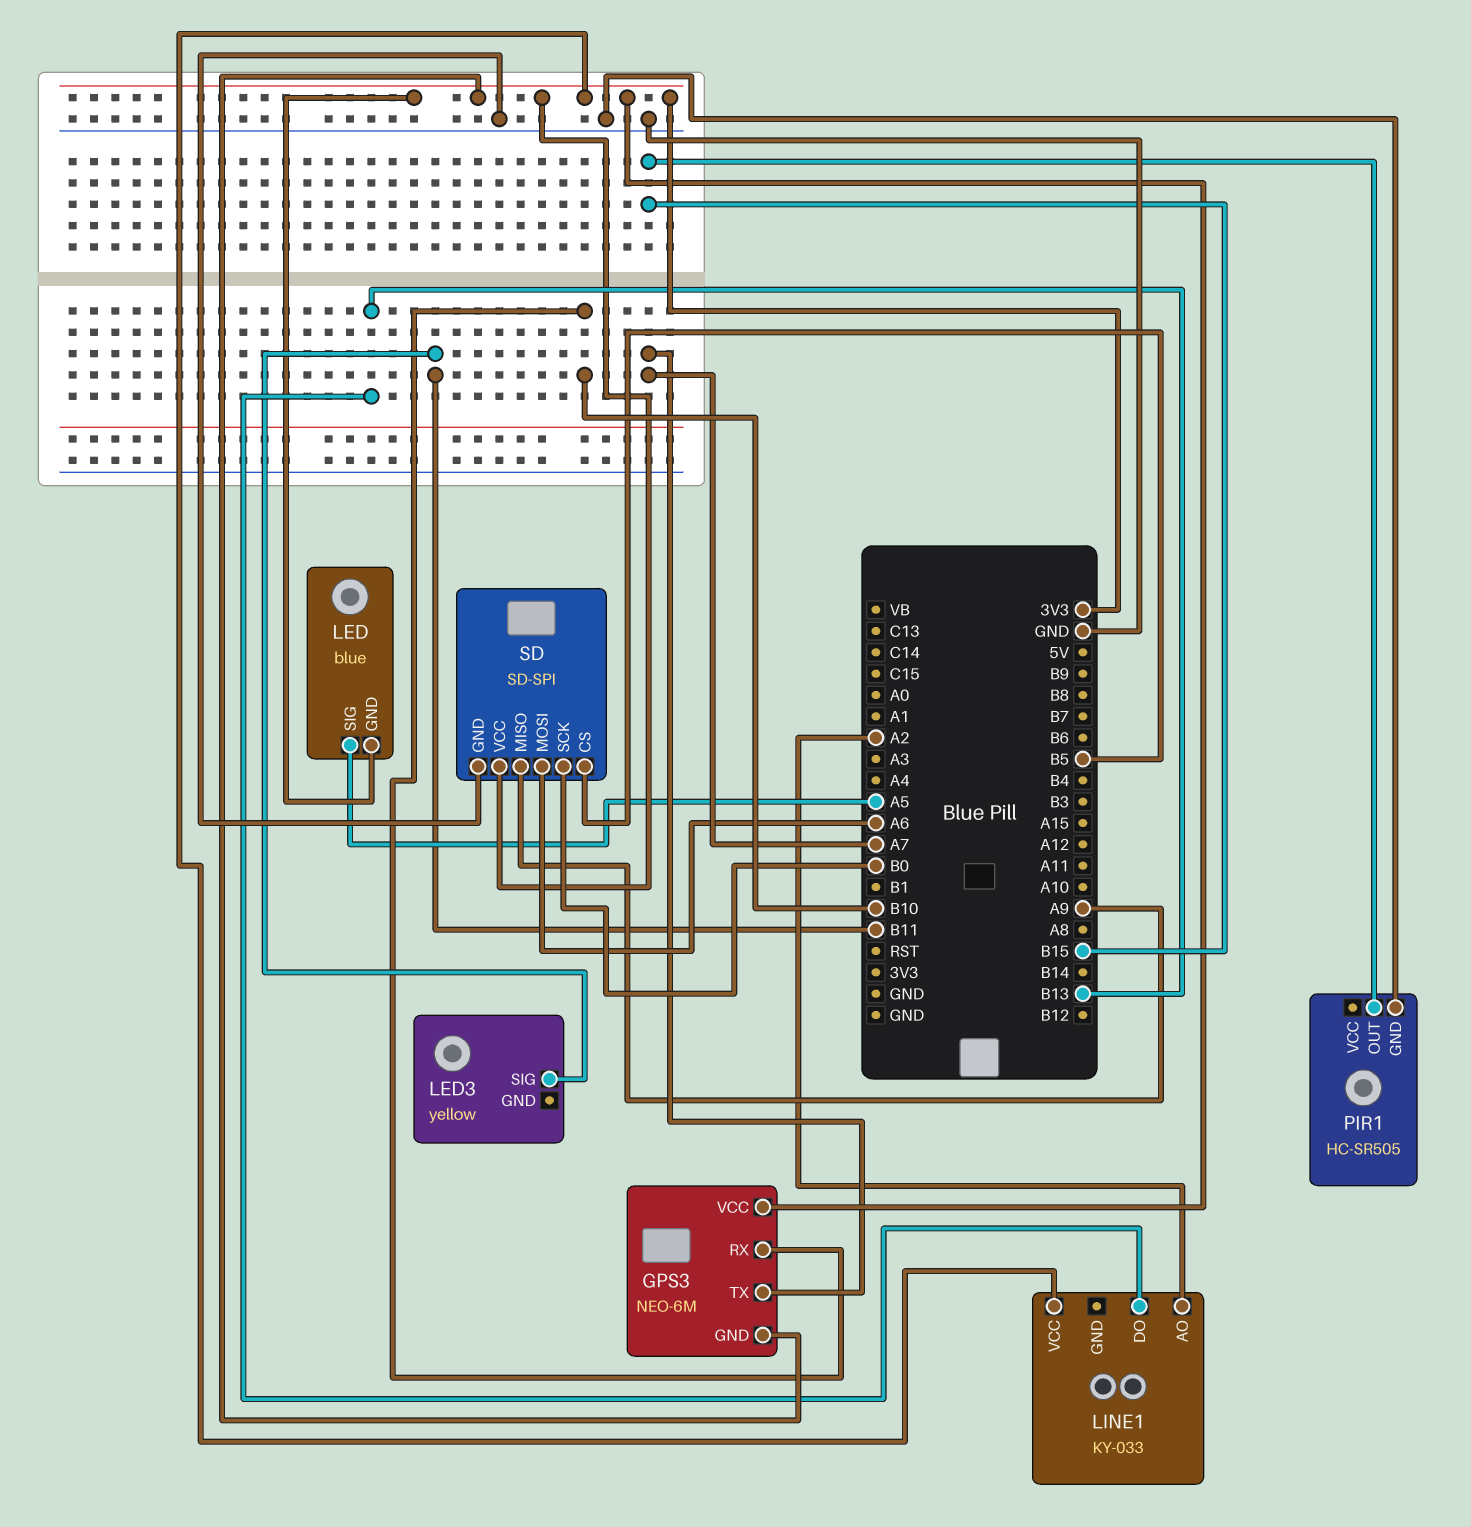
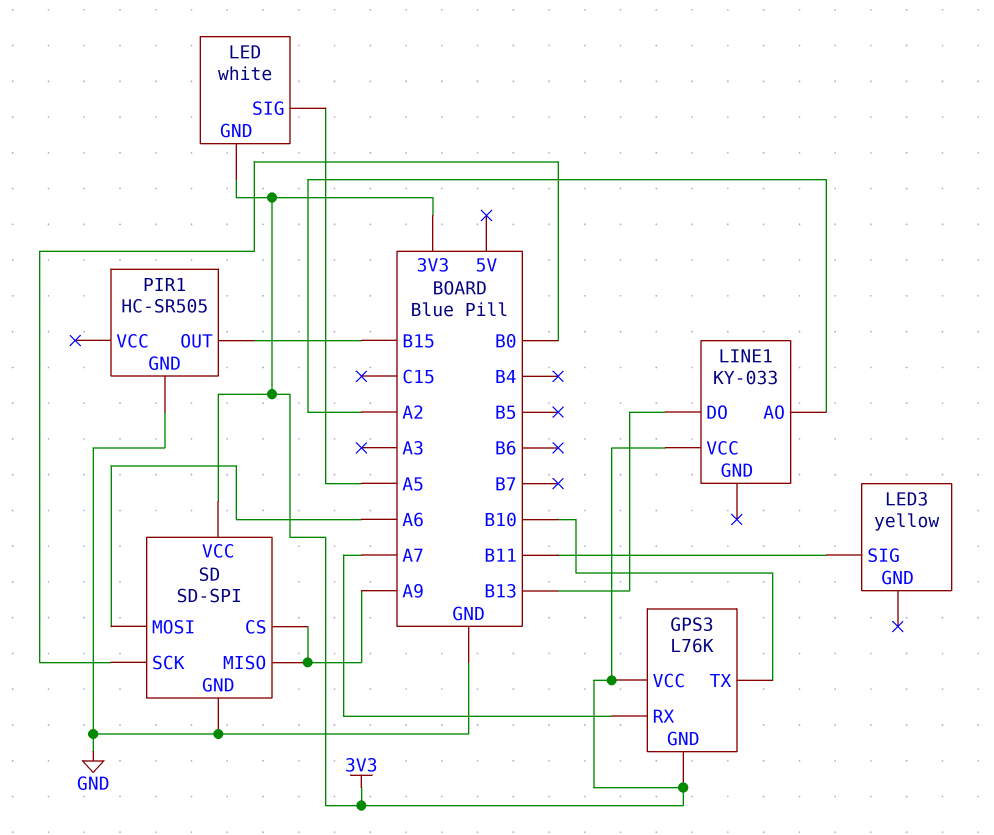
GPS3: NEO-6M -> L76K
GPS3 pin RX: B10 -> A7
GPS3 pin TX: A7 -> B10
LED: blue -> white
SD pin CS: B5 -> A9

